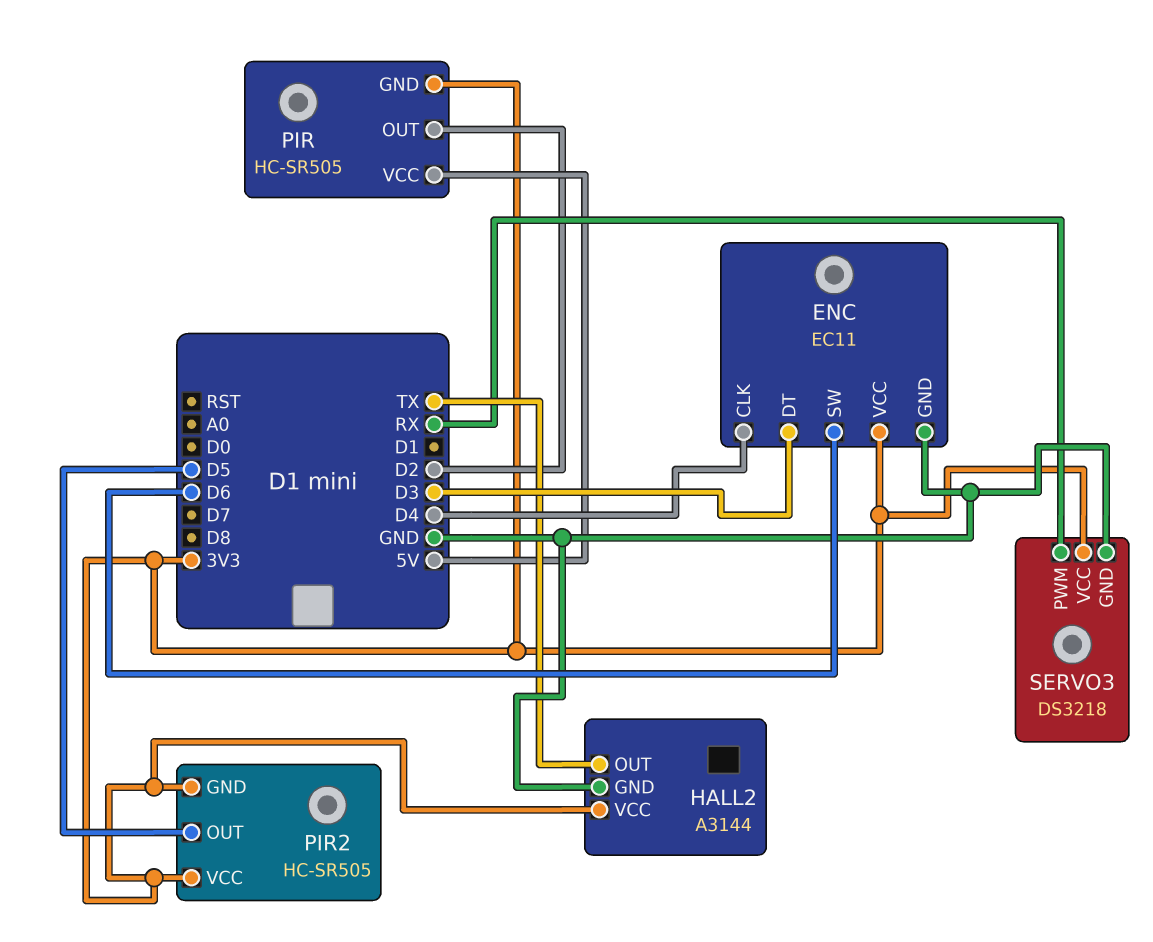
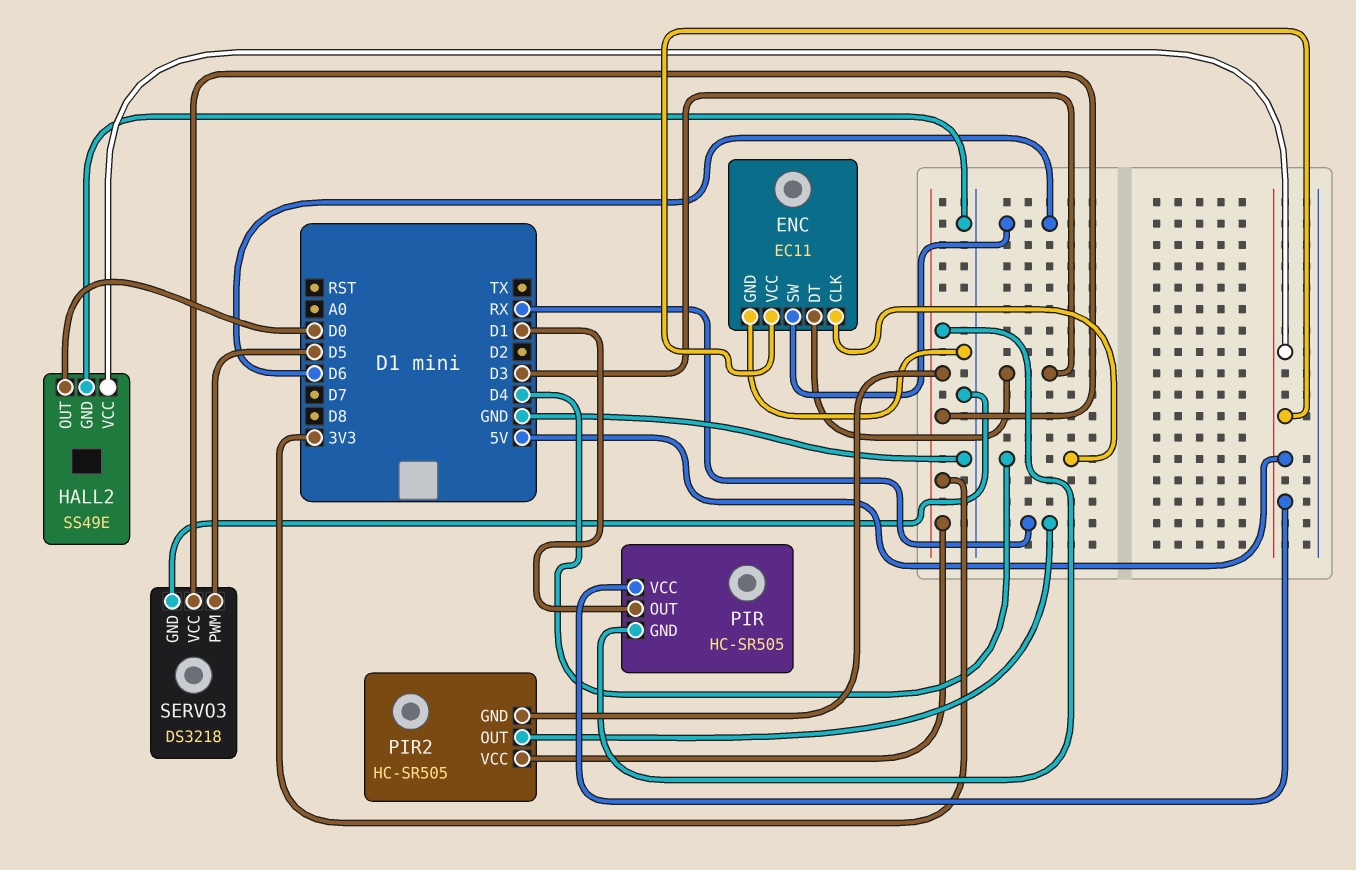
ENC pin VCC: 3V3 -> 5V
HALL2: A3144 -> SS49E
HALL2 pin OUT: TX -> D0
HALL2 pin VCC: 3V3 -> 5V
PIR pin OUT: D2 -> D1
PIR2 pin OUT: D5 -> RX
SERVO3 pin PWM: RX -> D5

